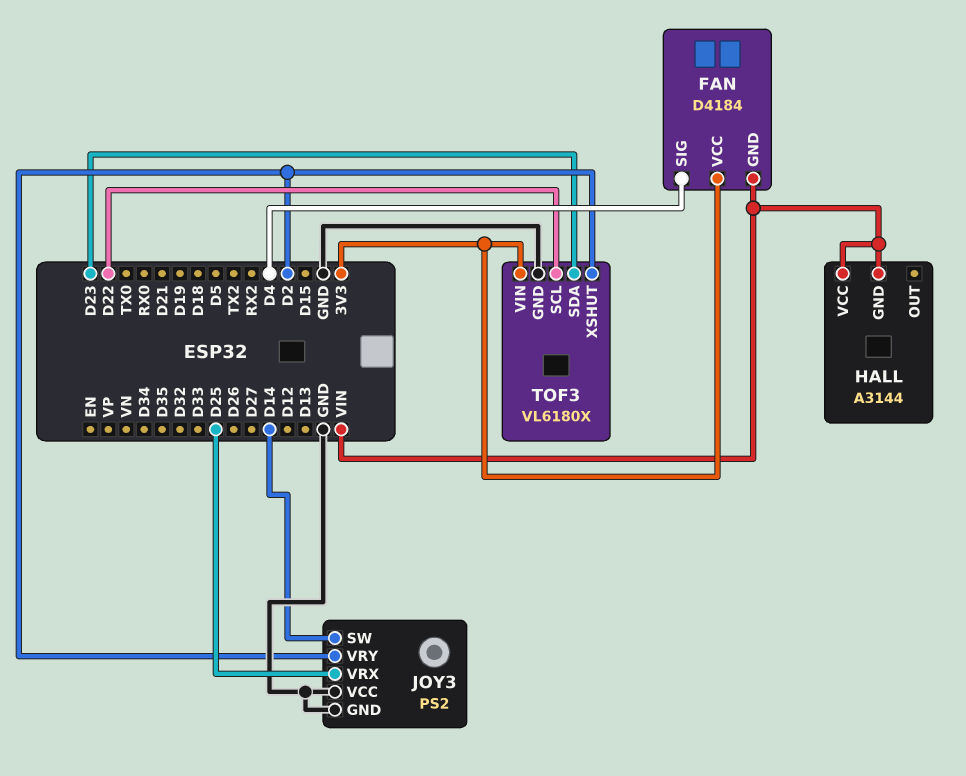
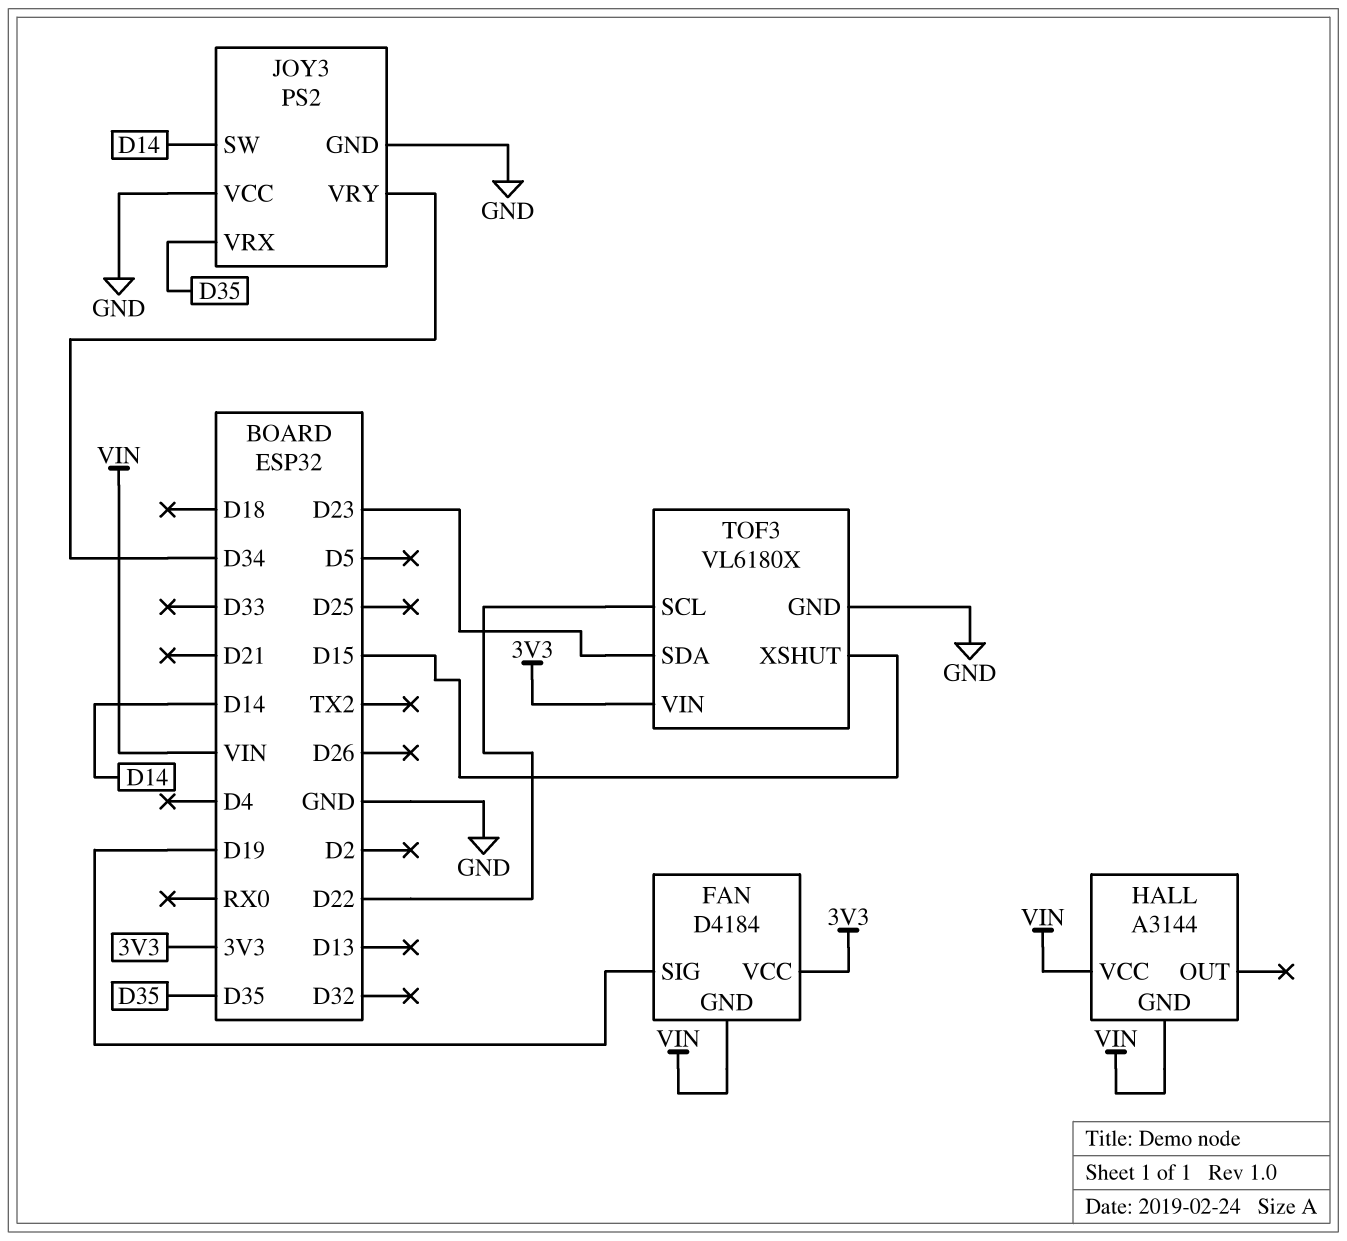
FAN pin SIG: D4 -> D19
JOY3 pin VRX: D25 -> D35
JOY3 pin VRY: D2 -> D34
TOF3 pin XSHUT: D2 -> D15

